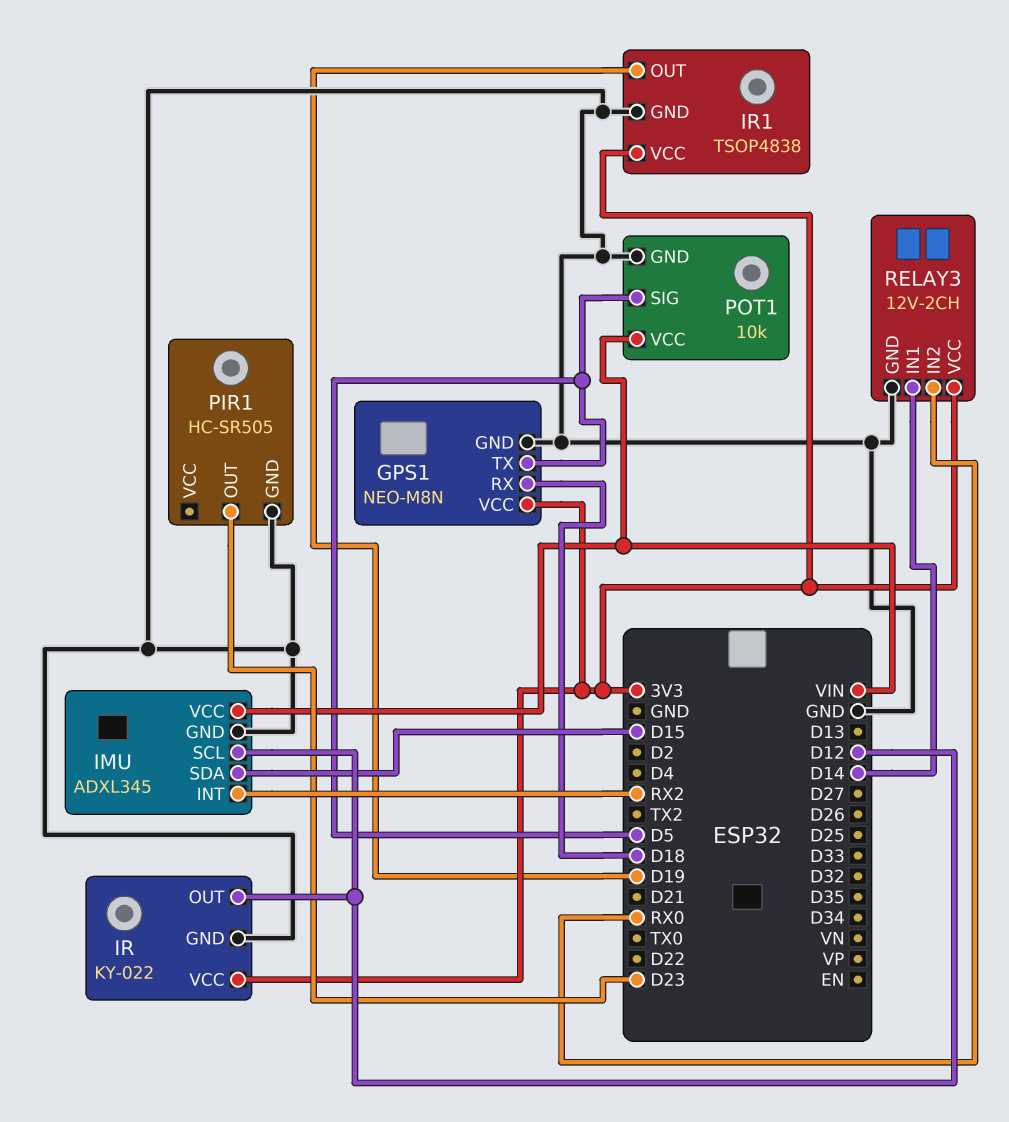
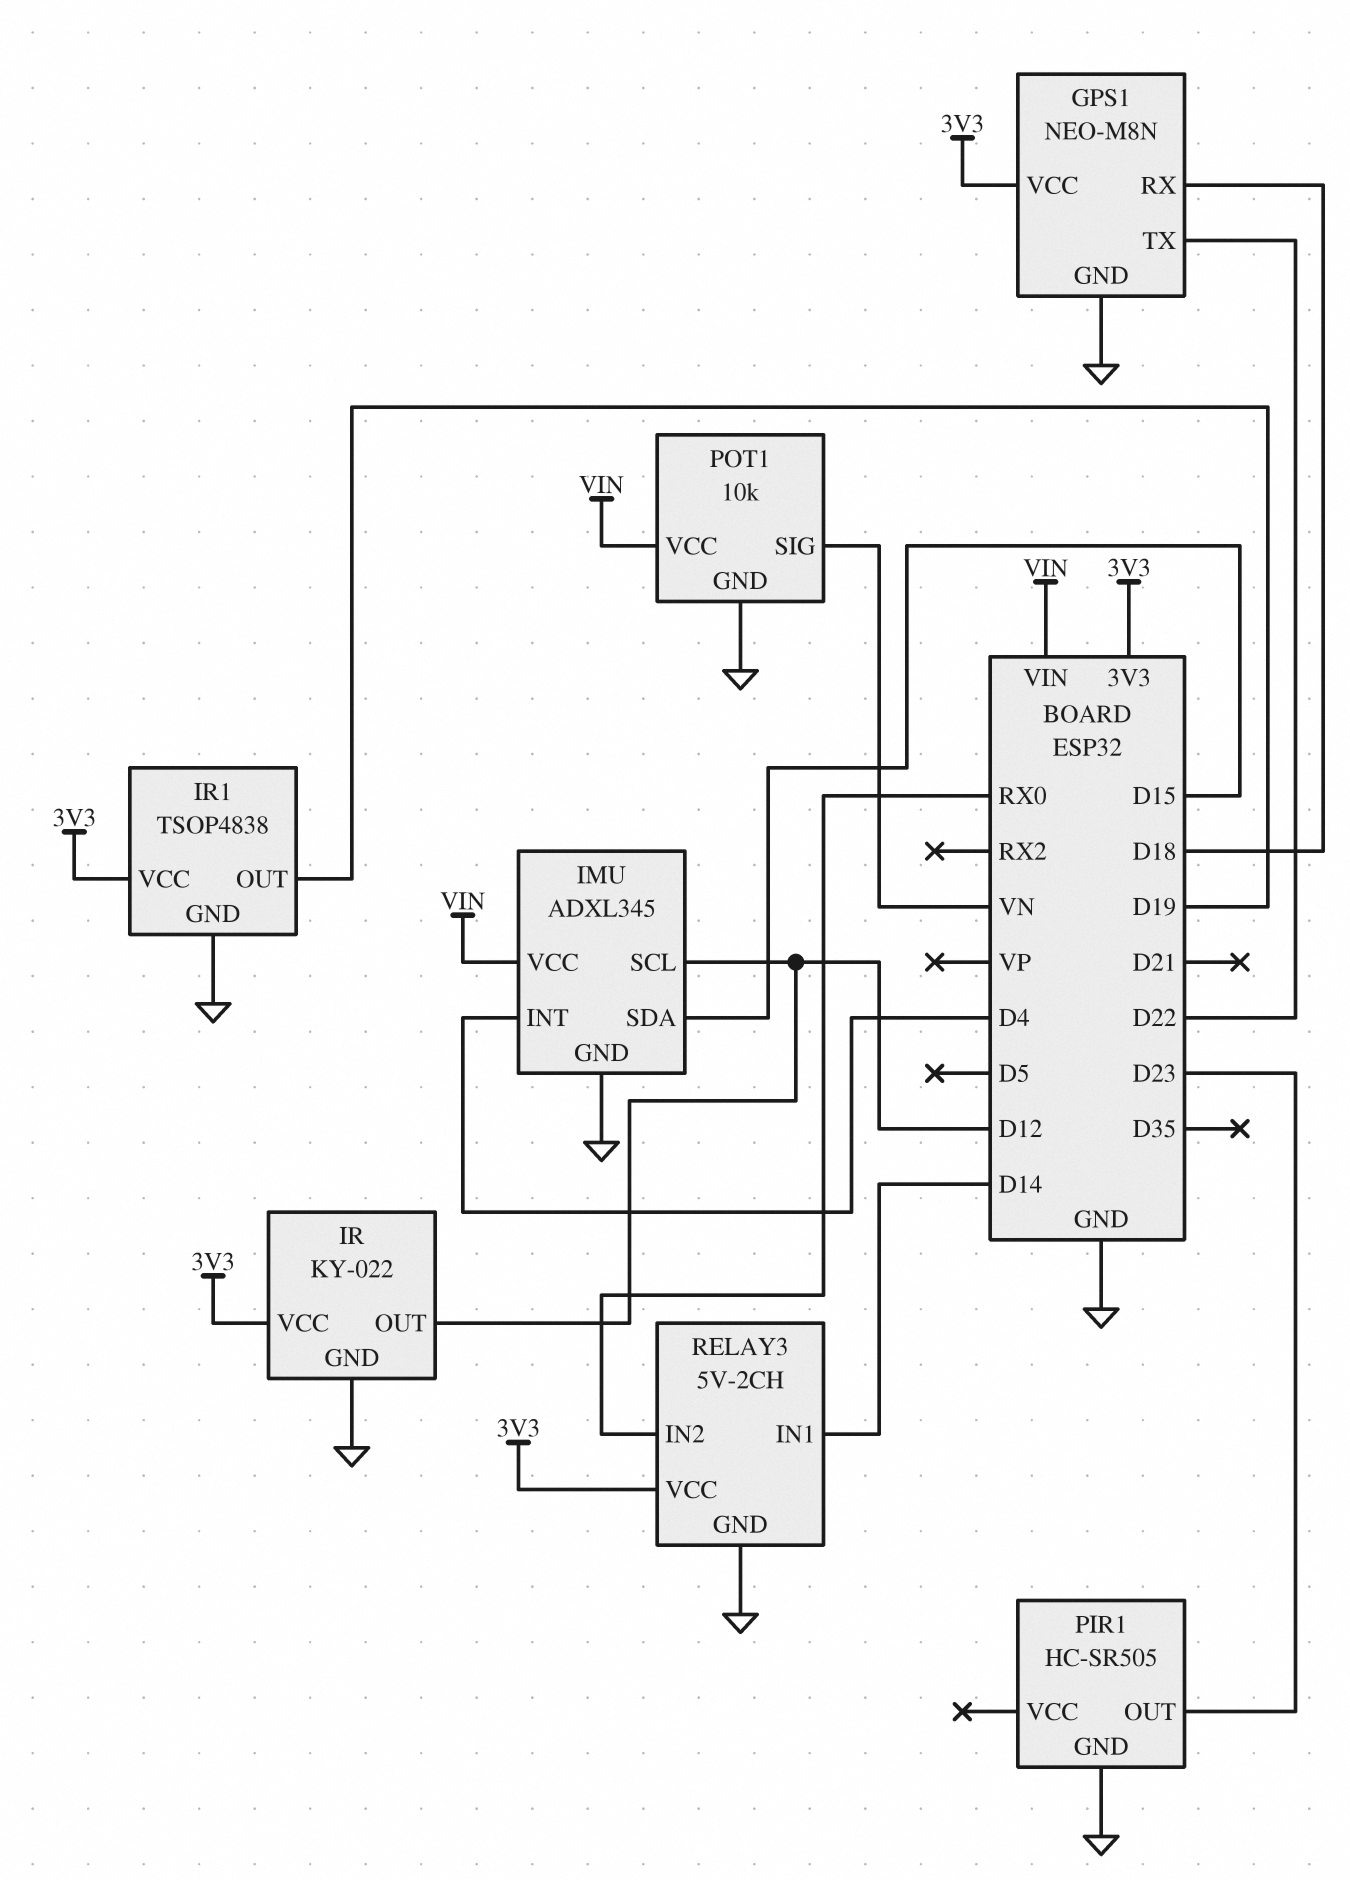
GPS1 pin TX: D5 -> D22
IMU pin INT: RX2 -> D4
POT1 pin SIG: D5 -> VN
RELAY3: 12V-2CH -> 5V-2CH

